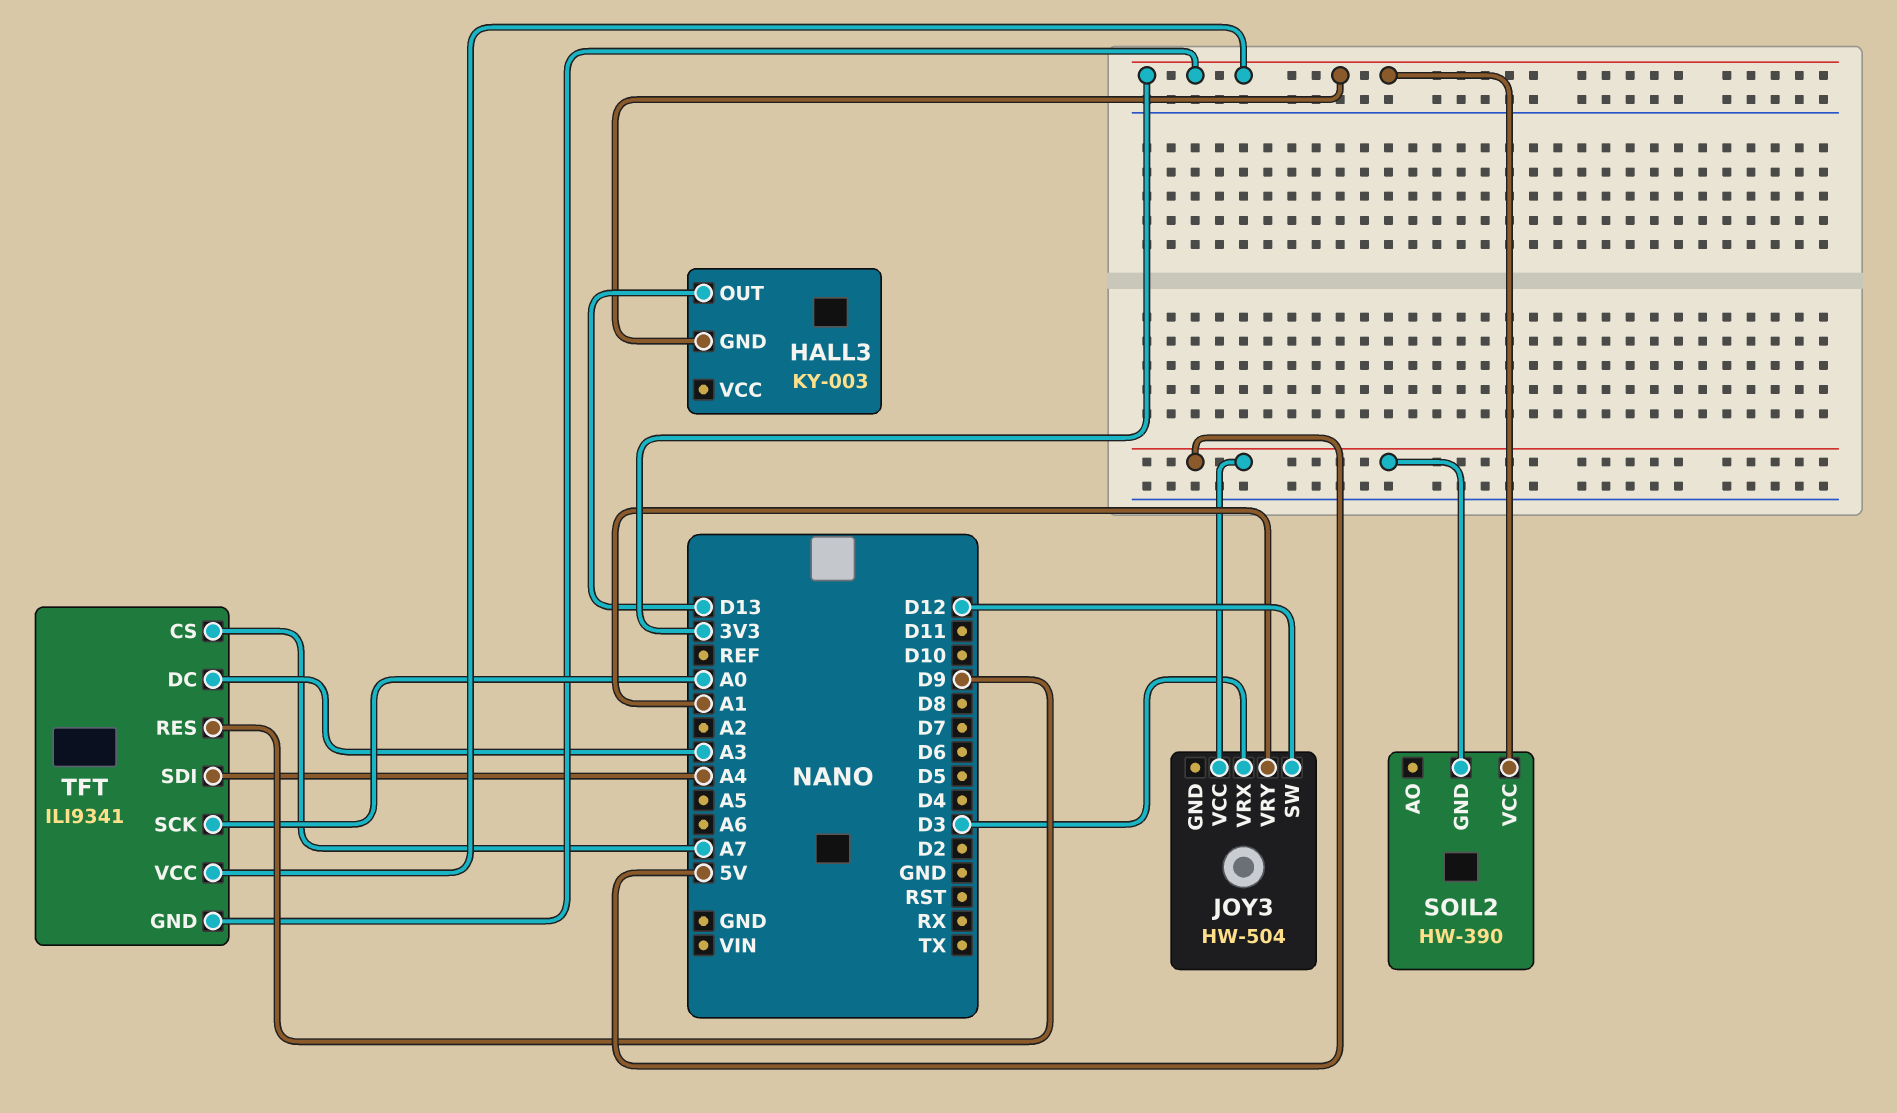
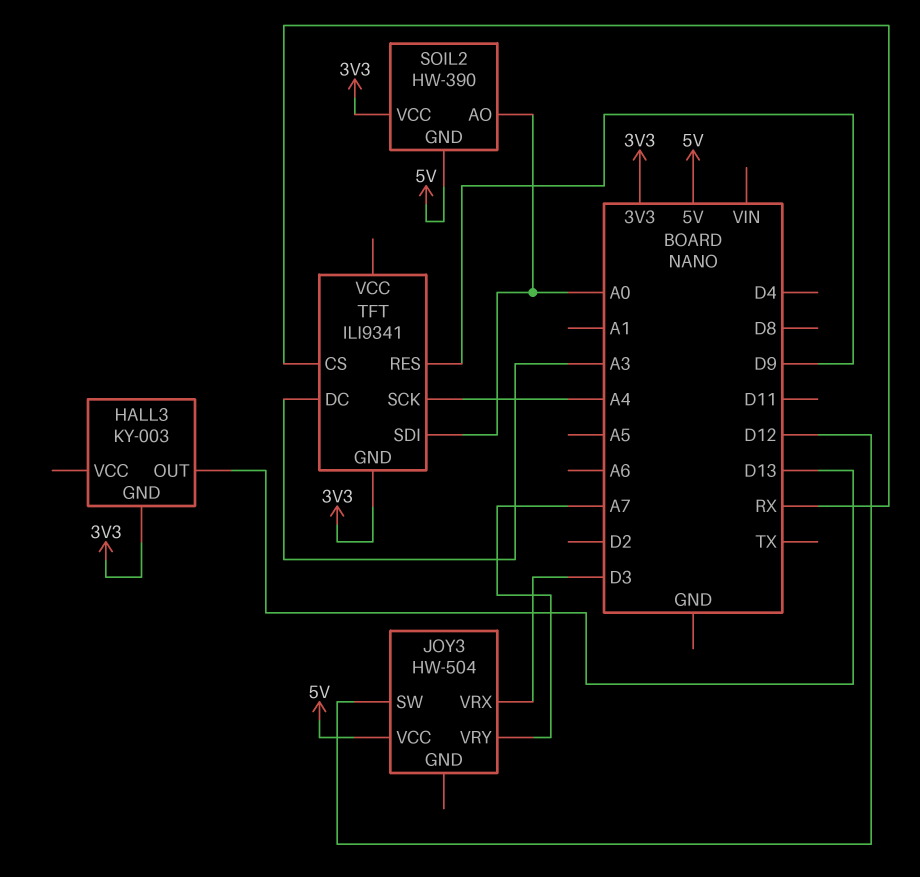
JOY3 pin VRY: A1 -> A7
SOIL2 pin AO: none -> A0
TFT pin CS: A7 -> RX
TFT pin SCK: A0 -> A4
TFT pin SDI: A4 -> A0
TFT pin VCC: 3V3 -> none

